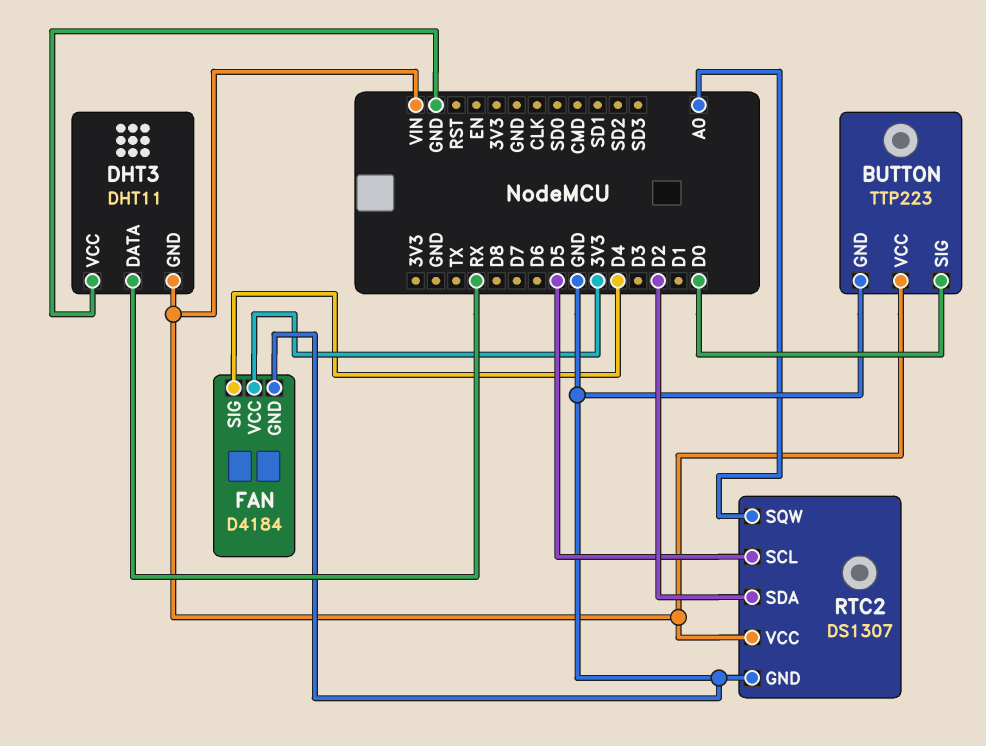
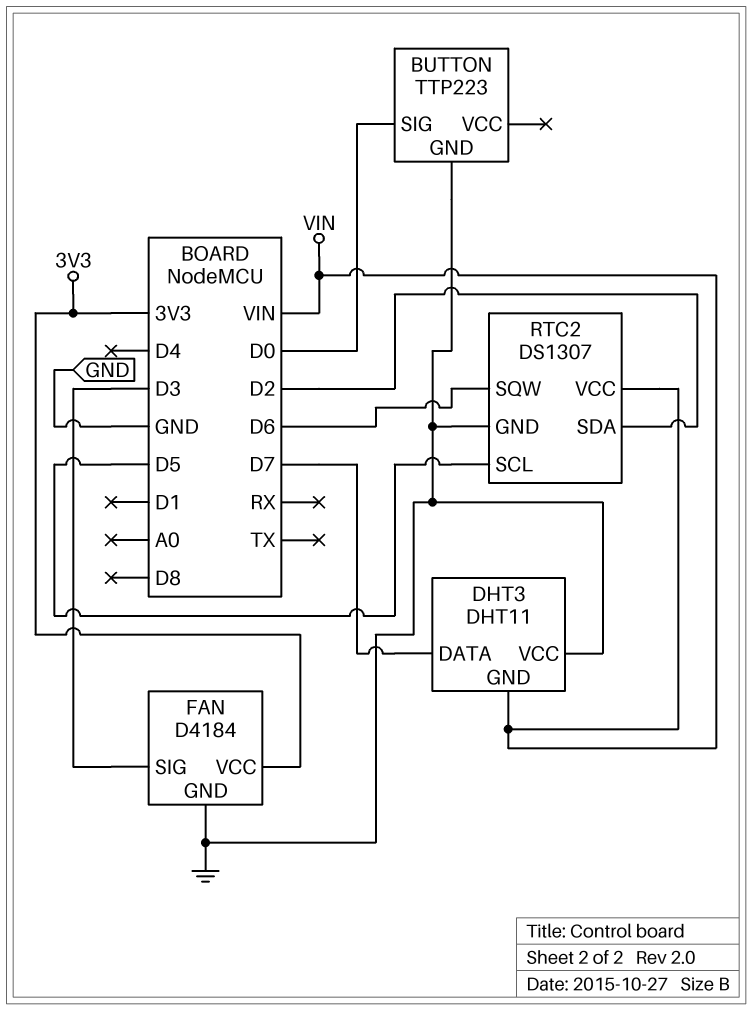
BUTTON pin VCC: VIN -> none
DHT3 pin DATA: RX -> D7
FAN pin SIG: D4 -> D3
RTC2 pin SQW: A0 -> D6

